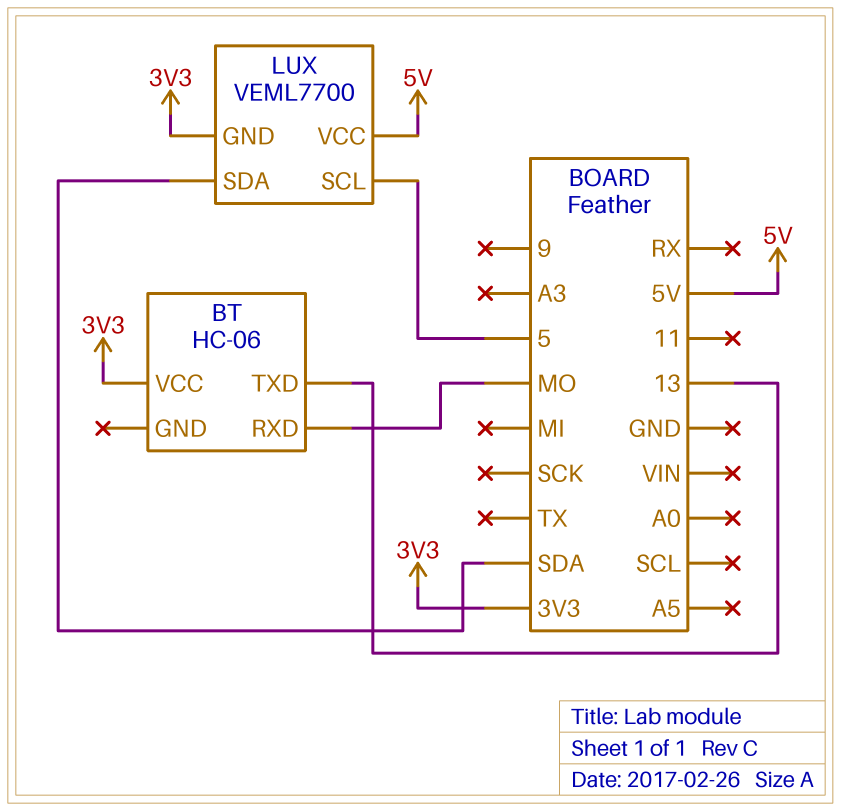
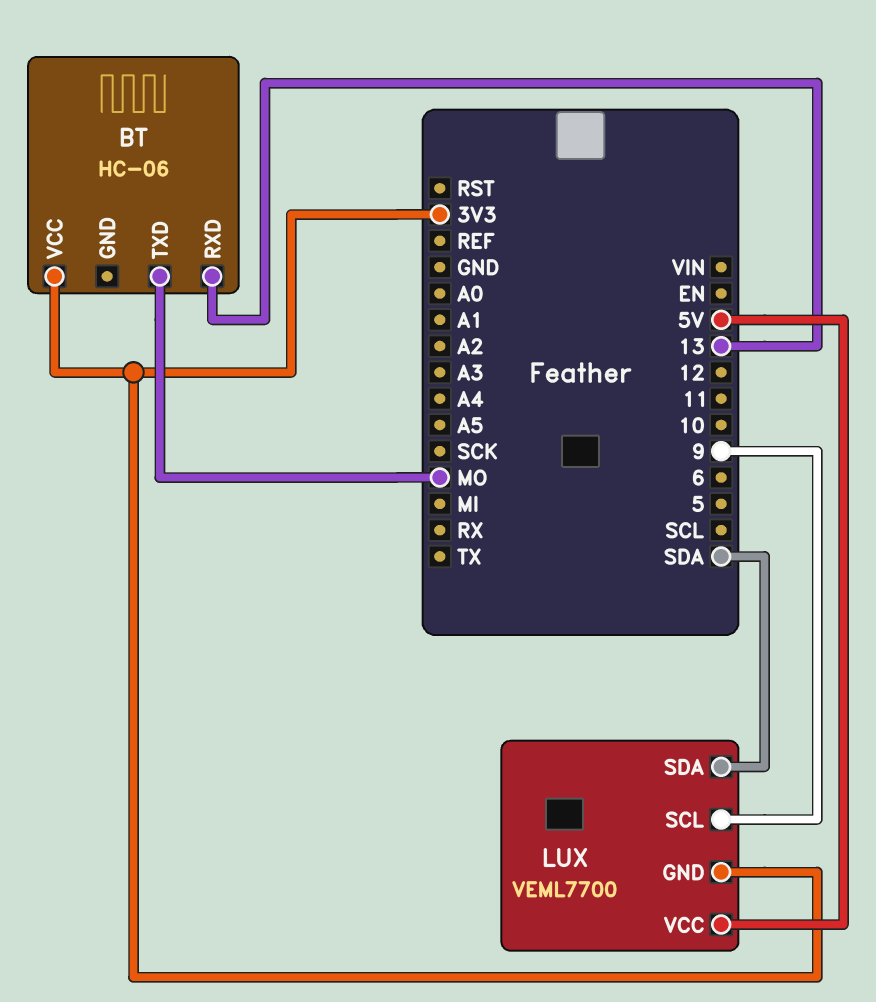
BT pin RXD: MO -> 13
BT pin TXD: 13 -> MO
LUX pin SCL: 5 -> 9

